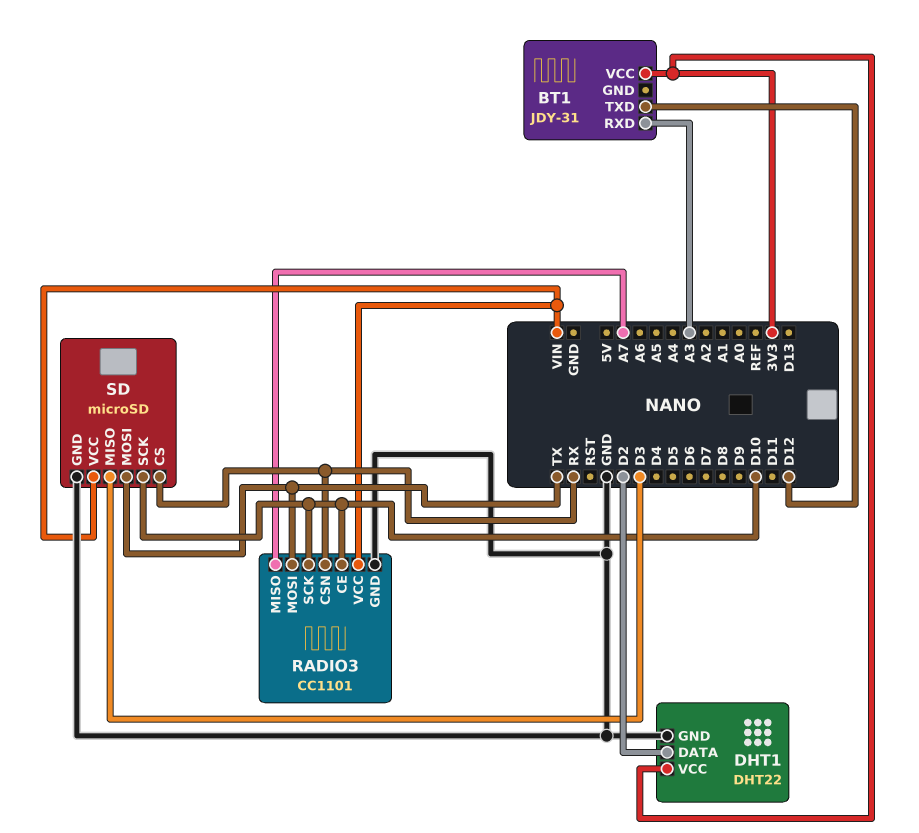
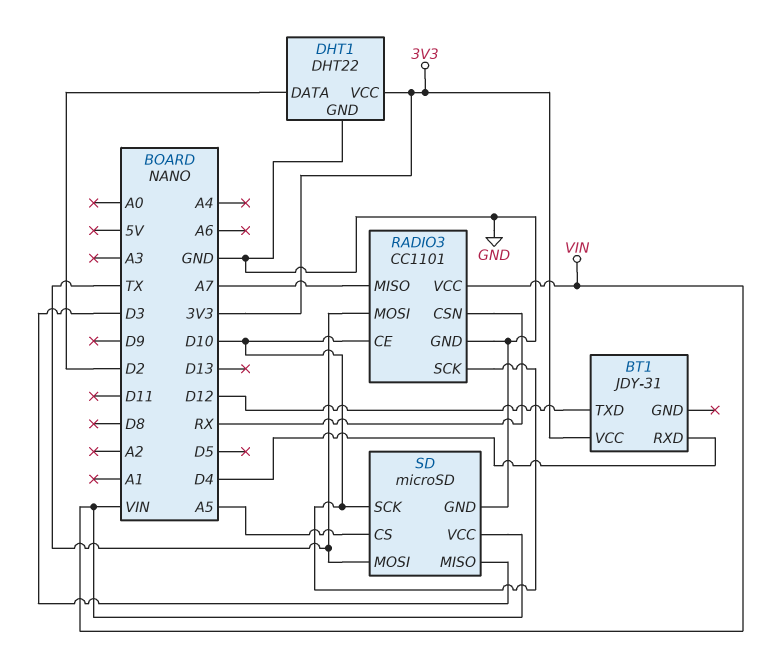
BT1 pin RXD: A3 -> D4
SD pin CS: RX -> A5

